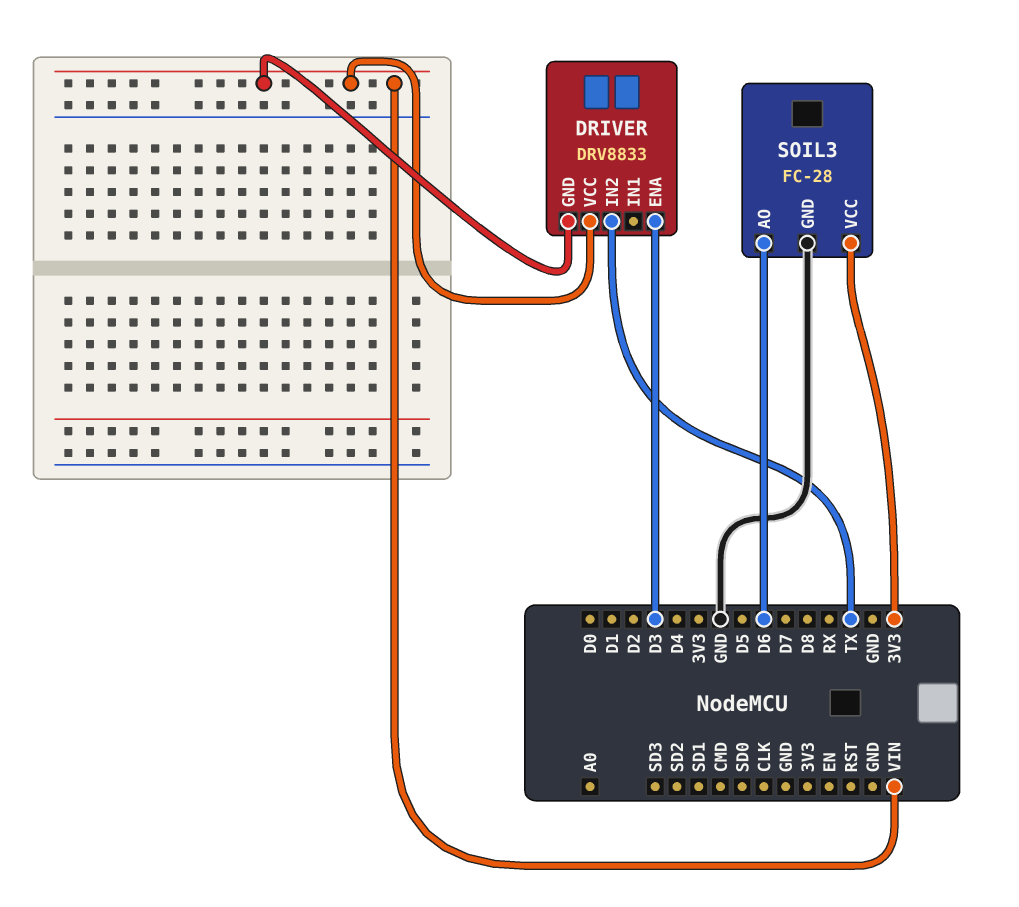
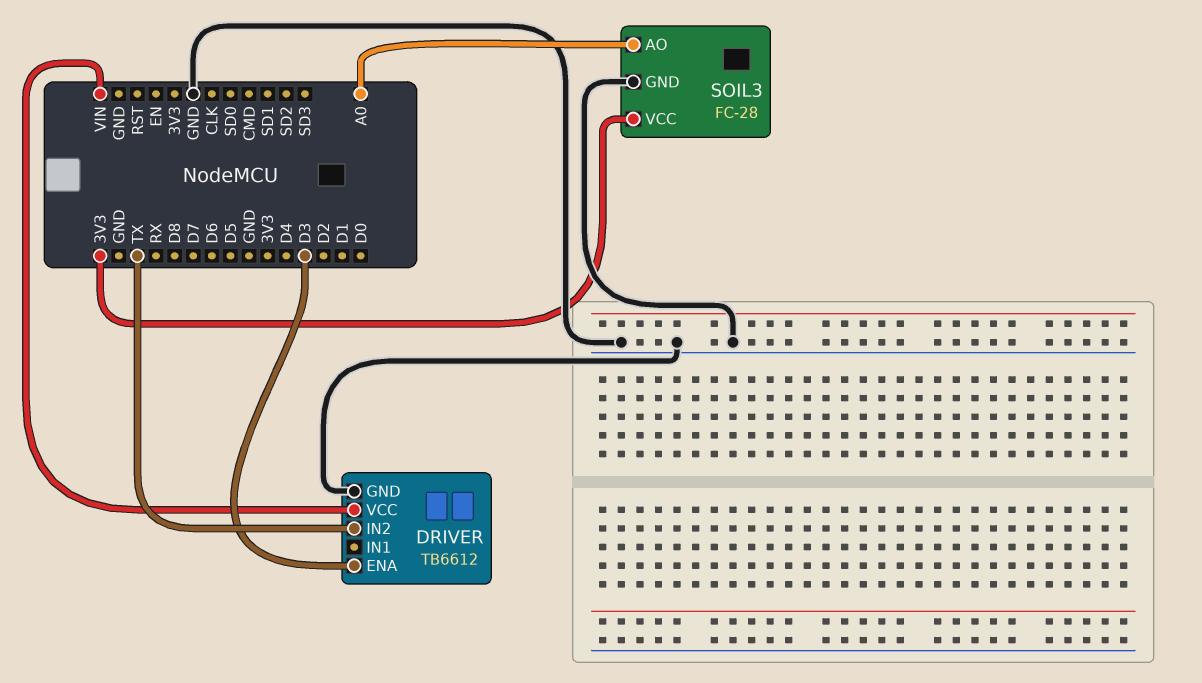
DRIVER: DRV8833 -> TB6612
DRIVER pin GND: VIN -> GND
SOIL3 pin AO: D6 -> A0

